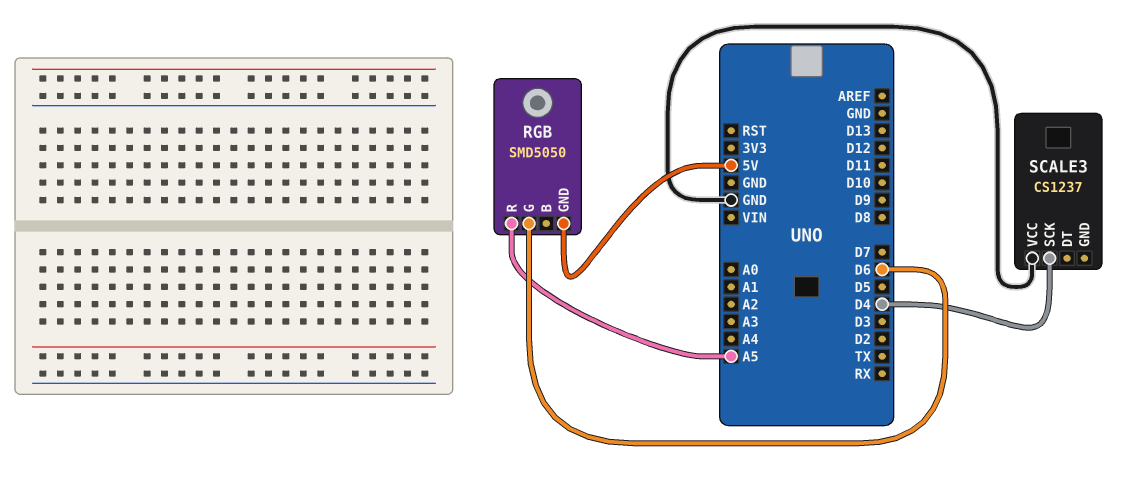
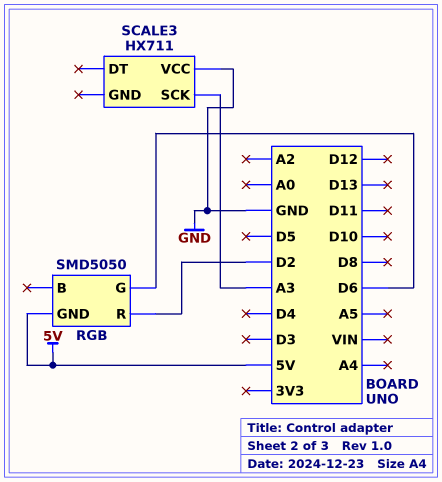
RGB pin R: A5 -> D2
SCALE3: CS1237 -> HX711
SCALE3 pin SCK: D4 -> A3

